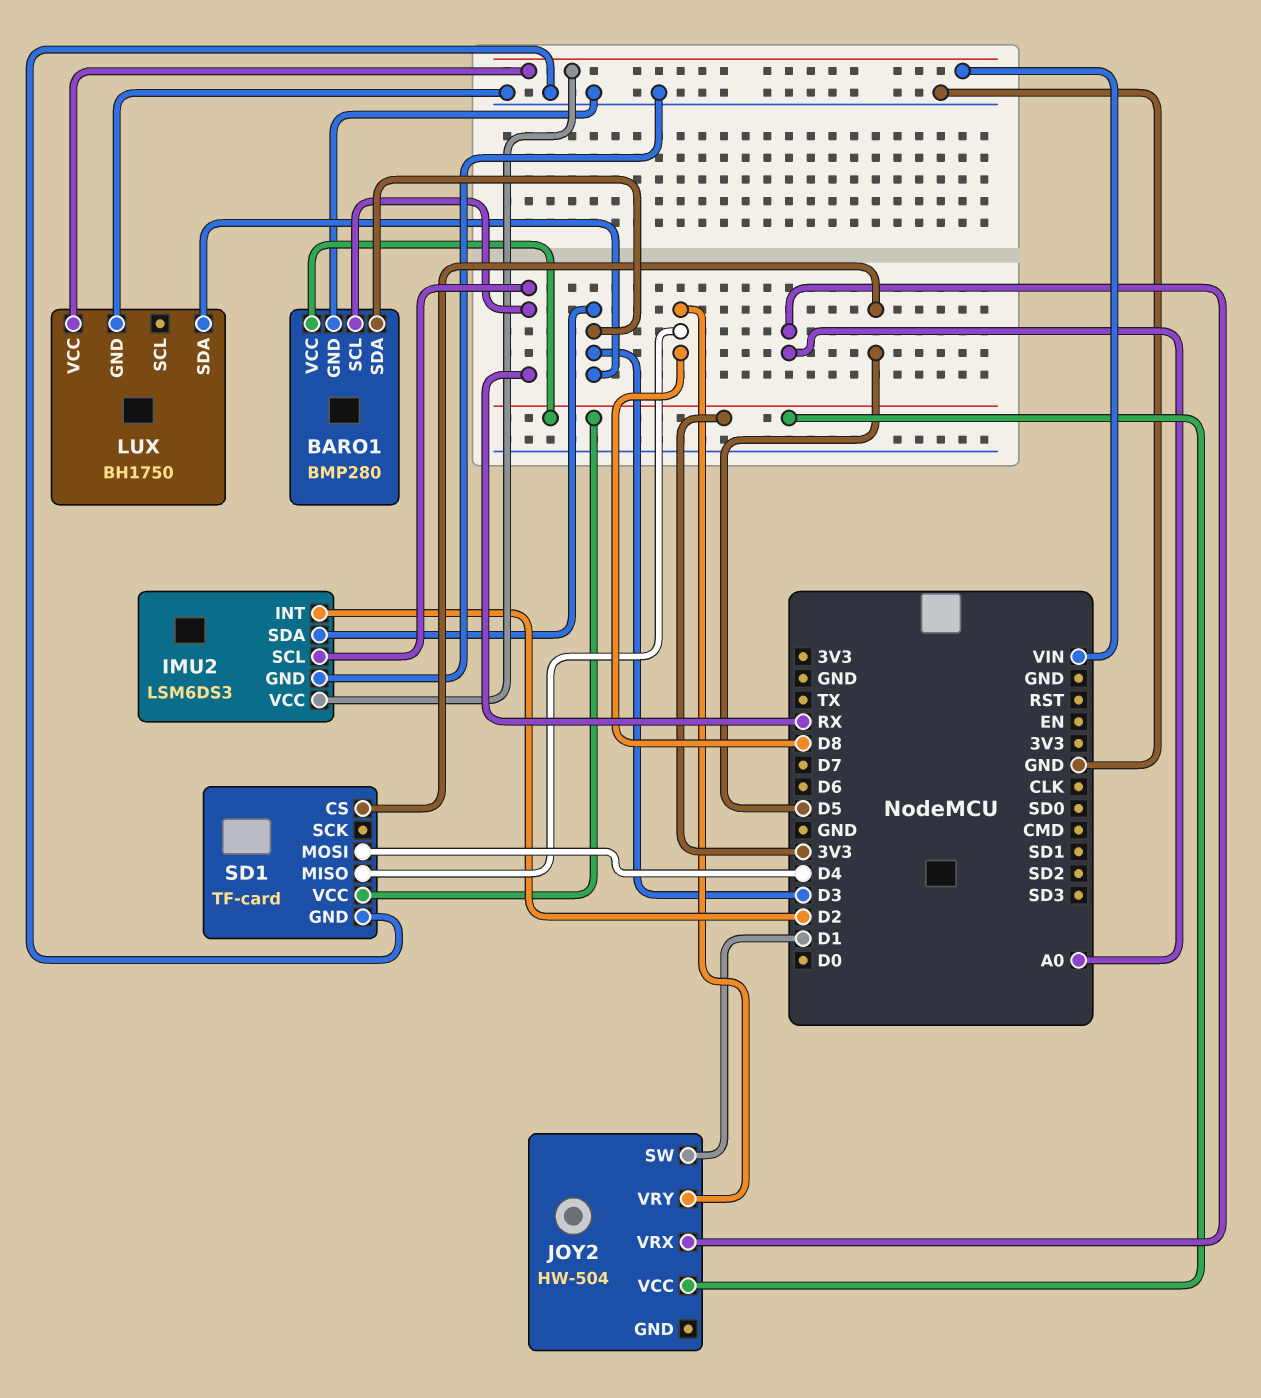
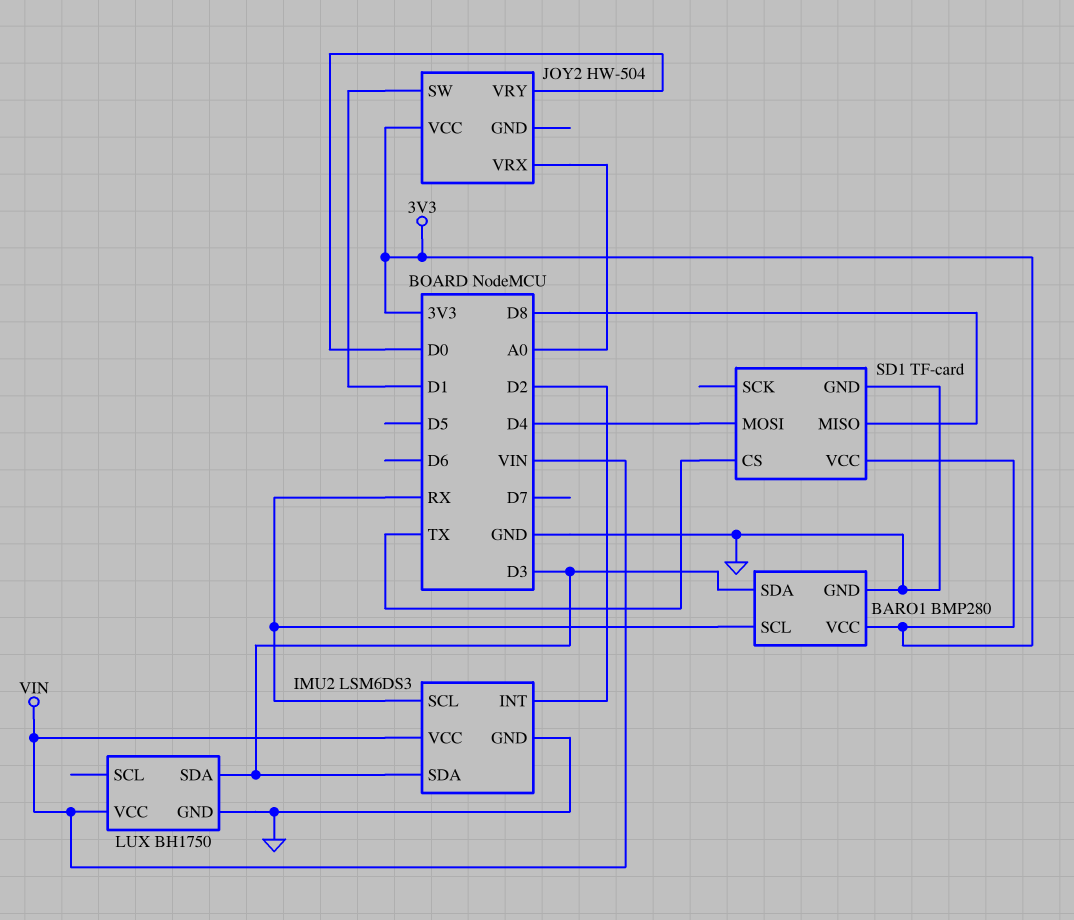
JOY2 pin VRY: D8 -> D0
SD1 pin CS: D5 -> TX

